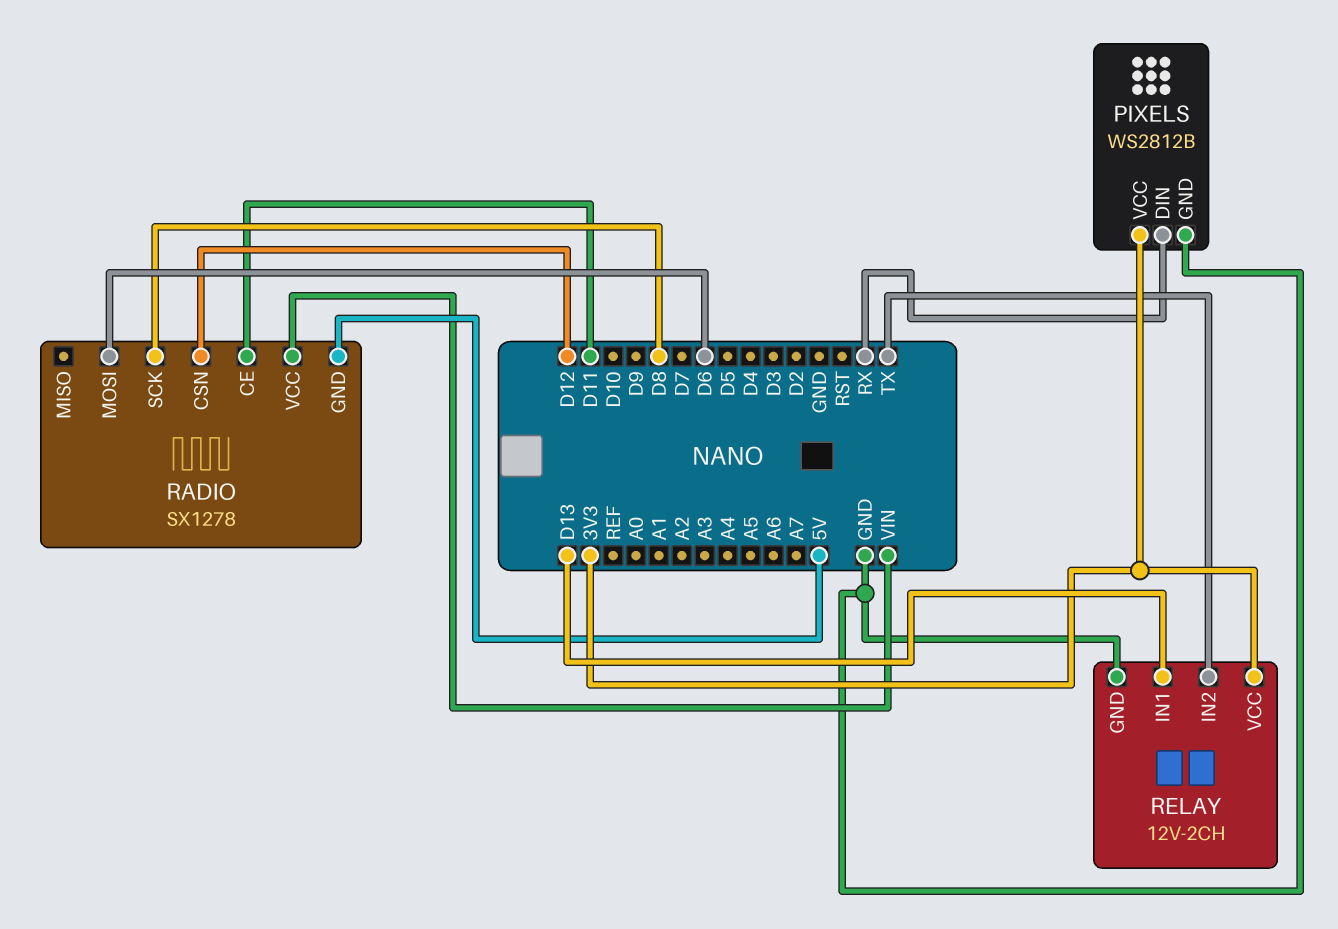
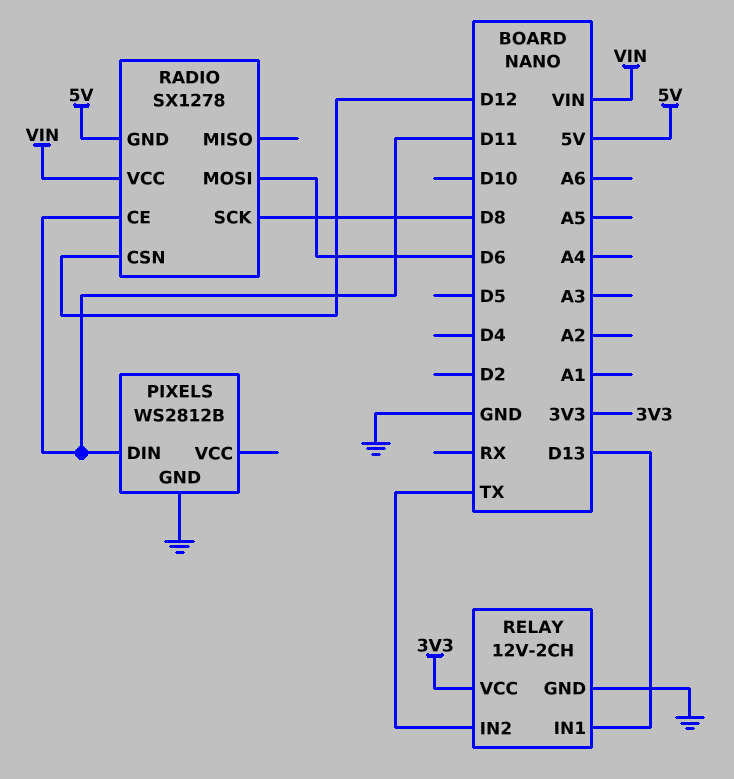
PIXELS pin DIN: RX -> D11
PIXELS pin VCC: 3V3 -> none

